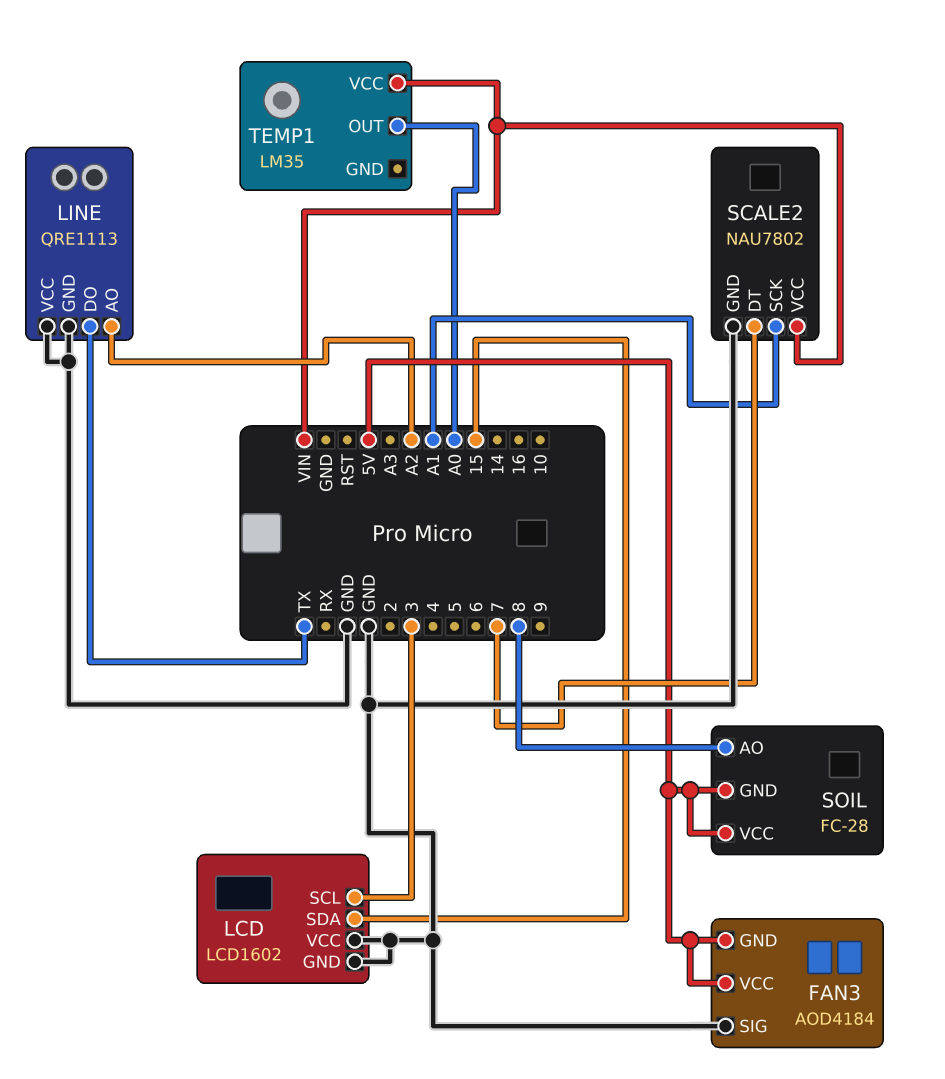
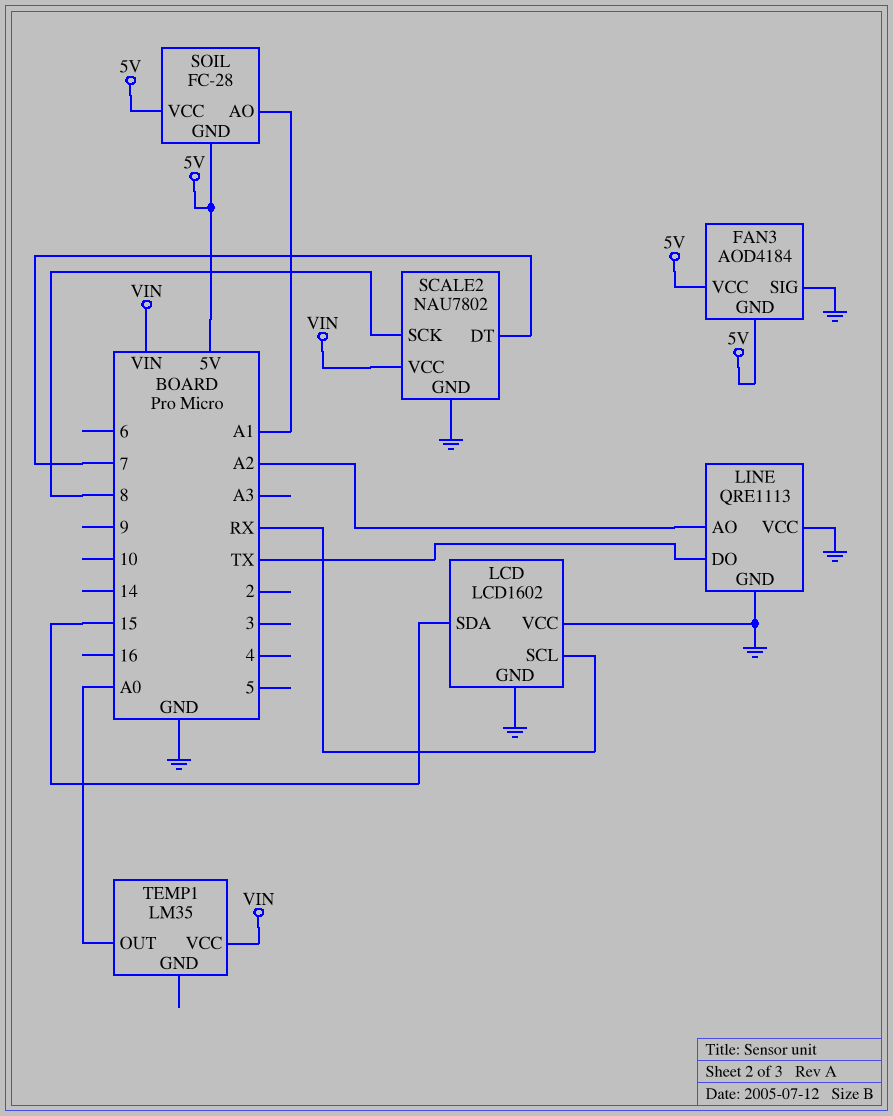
LCD pin SCL: 3 -> RX
SCALE2 pin SCK: A1 -> 8
SOIL pin AO: 8 -> A1

